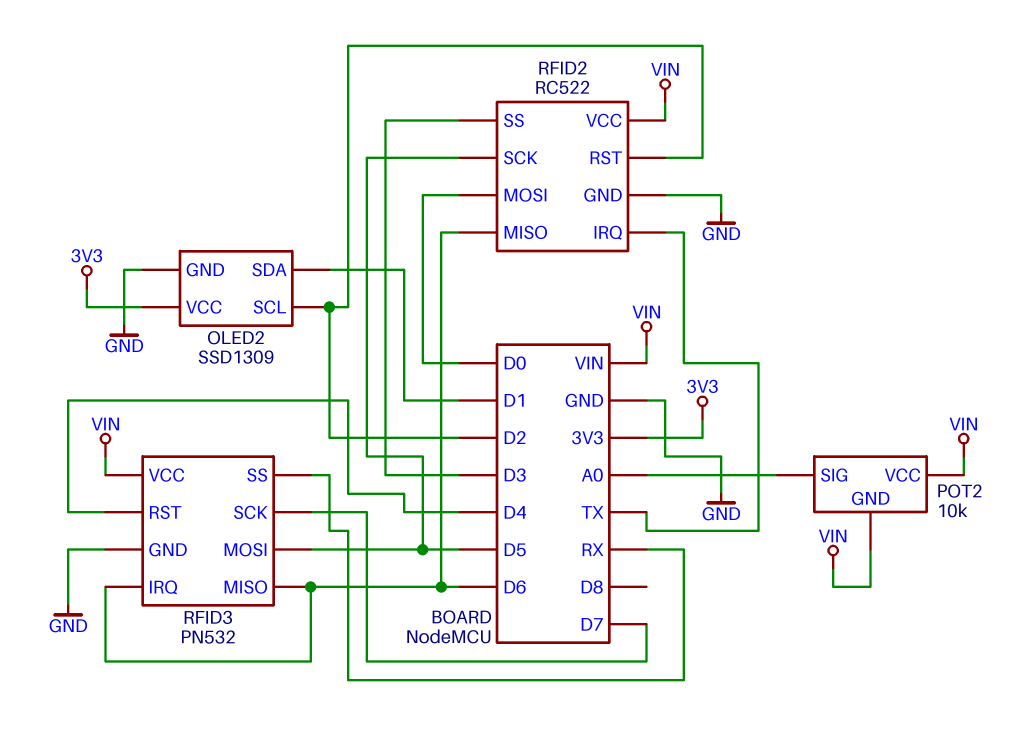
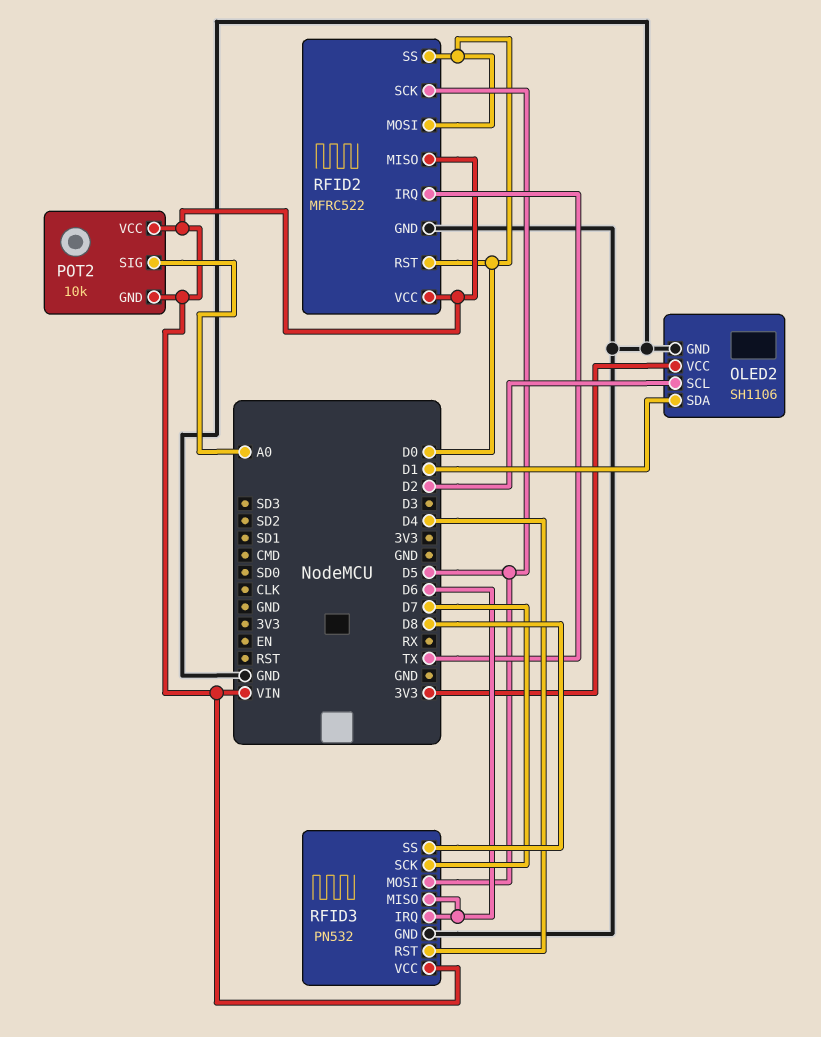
OLED2: SSD1309 -> SH1106
RFID2: RC522 -> MFRC522
RFID2 pin MISO: D6 -> VIN
RFID2 pin RST: D2 -> D0
RFID2 pin SS: D3 -> D0
RFID3 pin SS: RX -> D8

